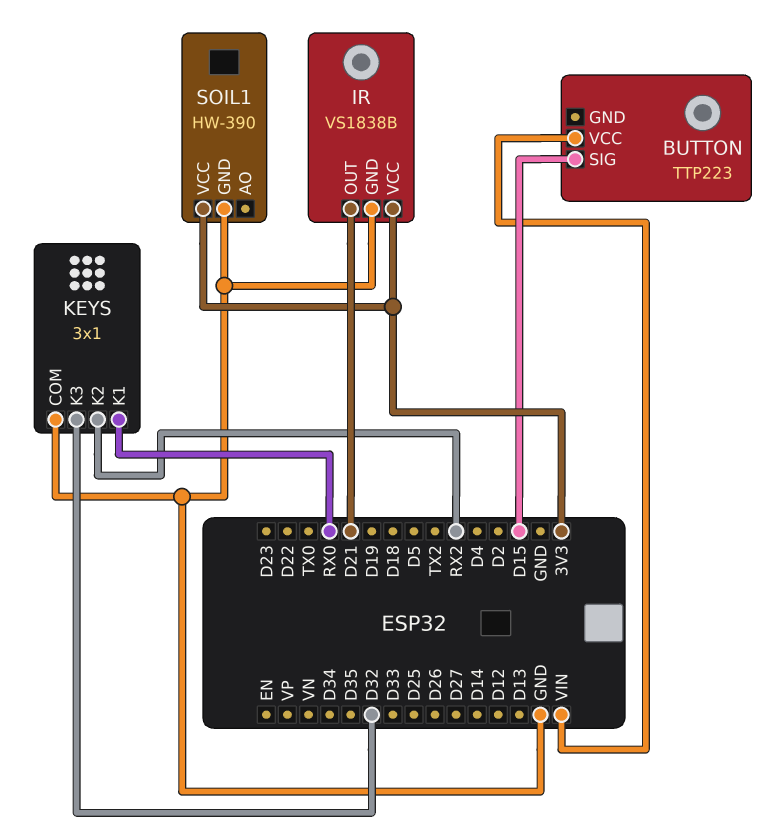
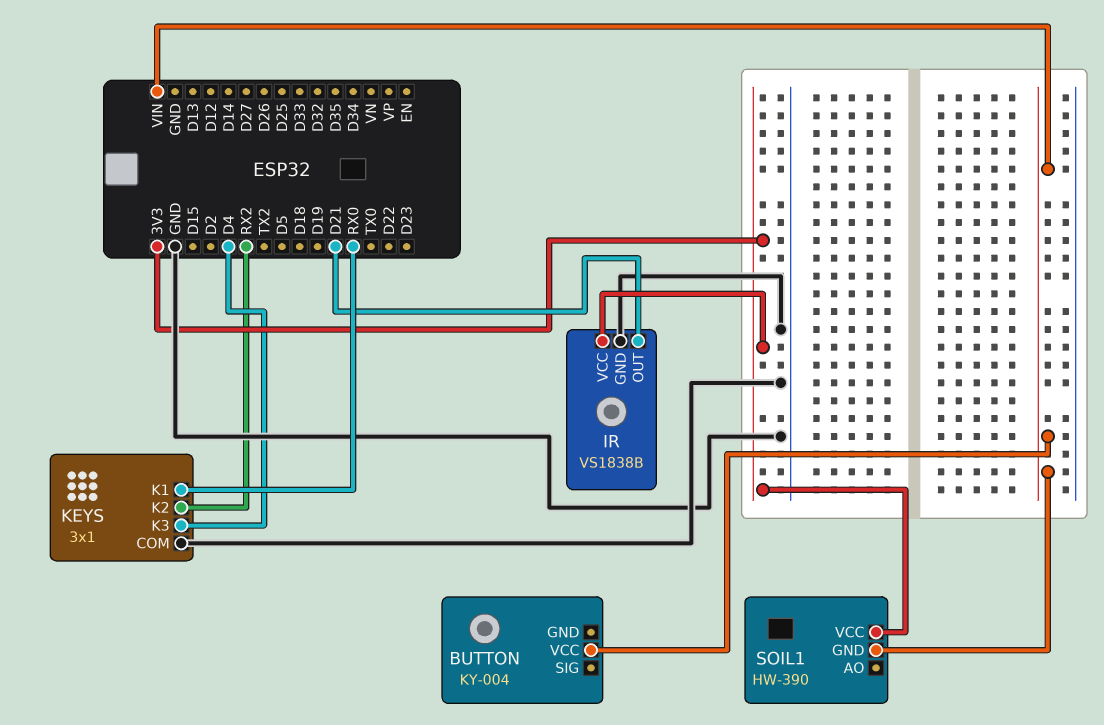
BUTTON: TTP223 -> KY-004
BUTTON pin SIG: D15 -> none
KEYS pin K3: D32 -> D4
SOIL1 pin GND: GND -> VIN

